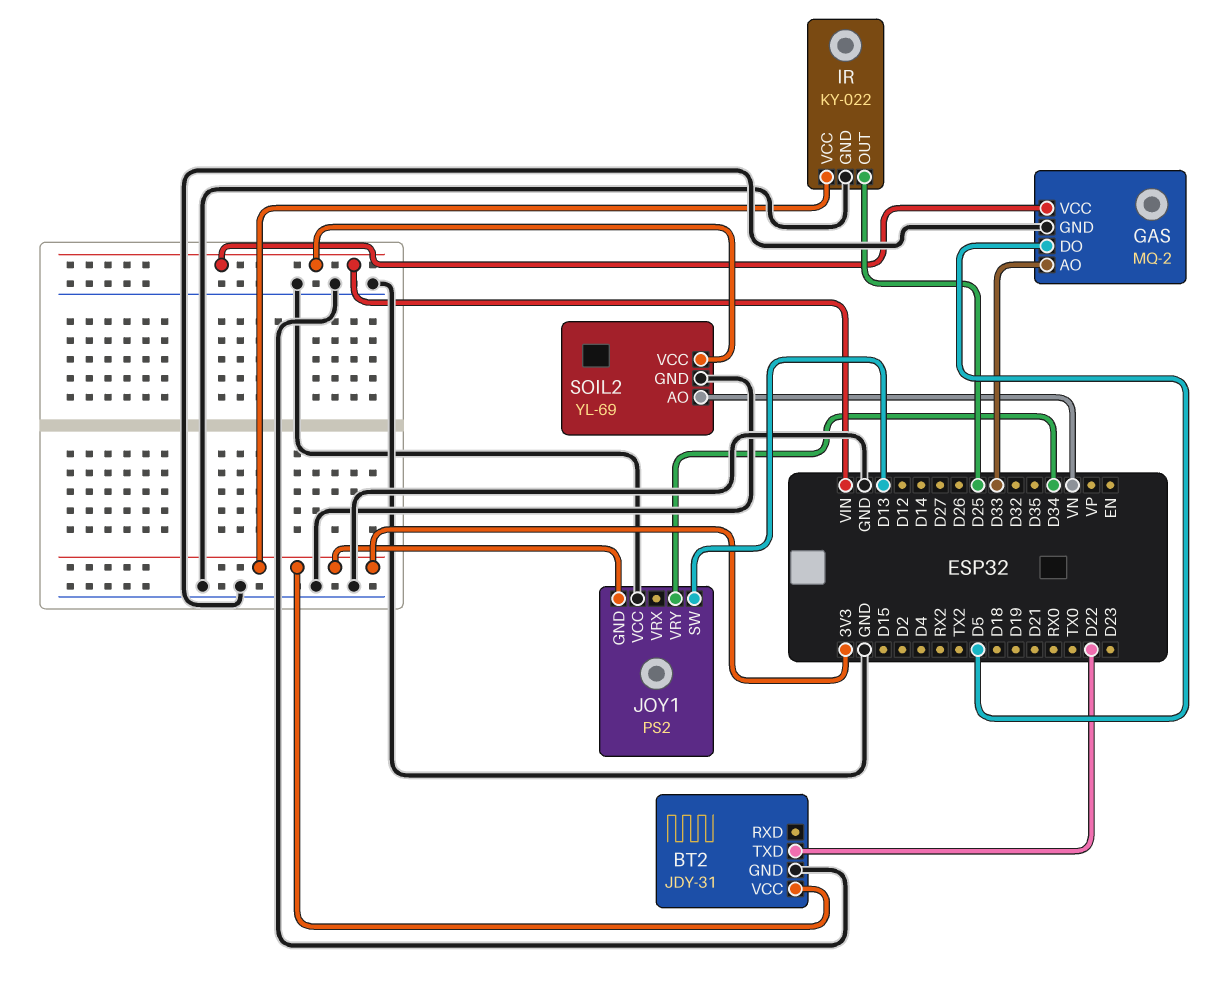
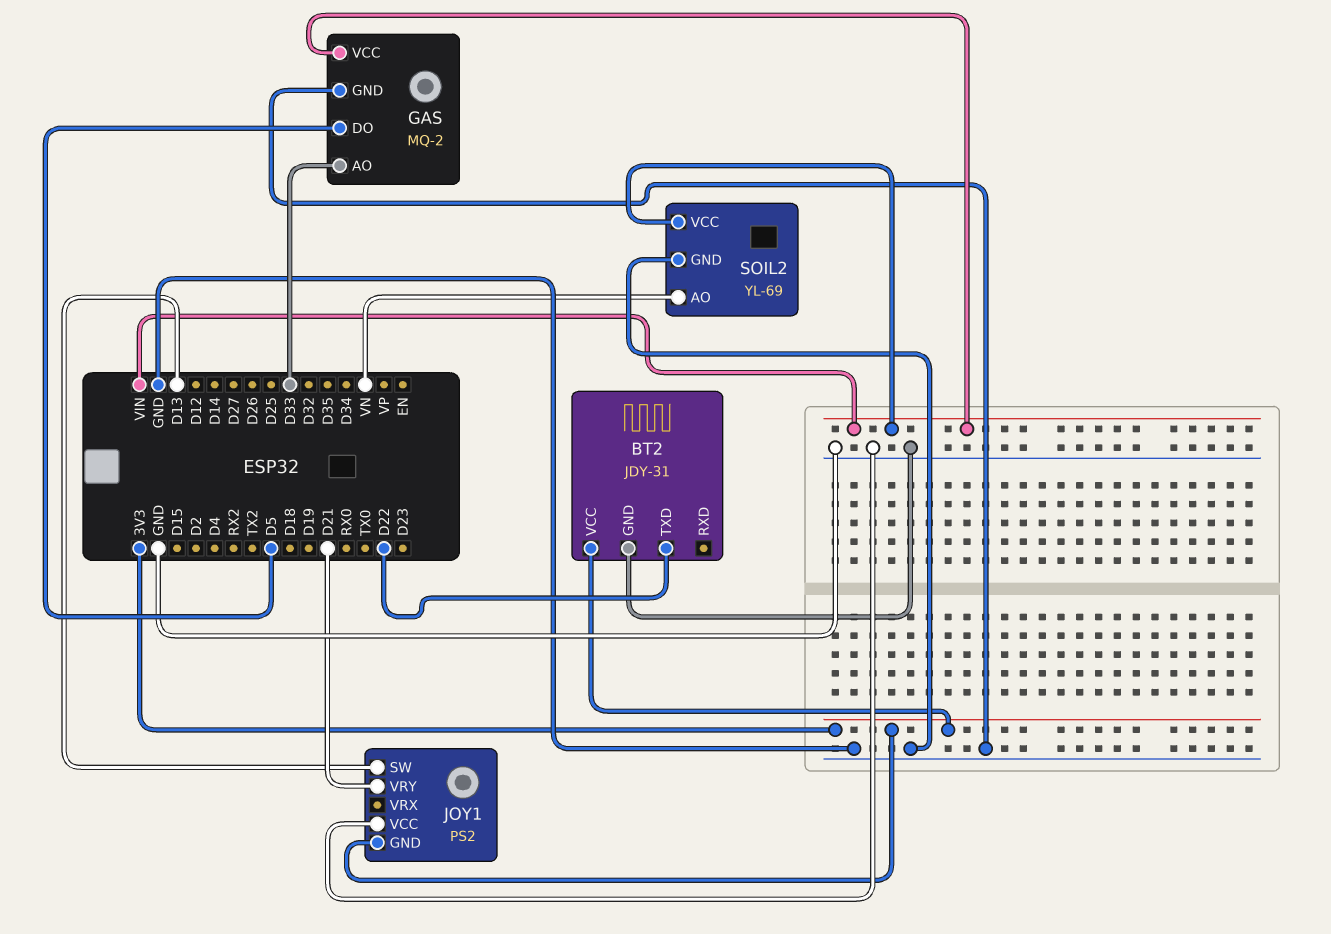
IR: KY-022 -> none
IR pin GND: GND -> none
IR pin OUT: D25 -> none
IR pin VCC: 3V3 -> none
JOY1 pin VRY: D34 -> D21

